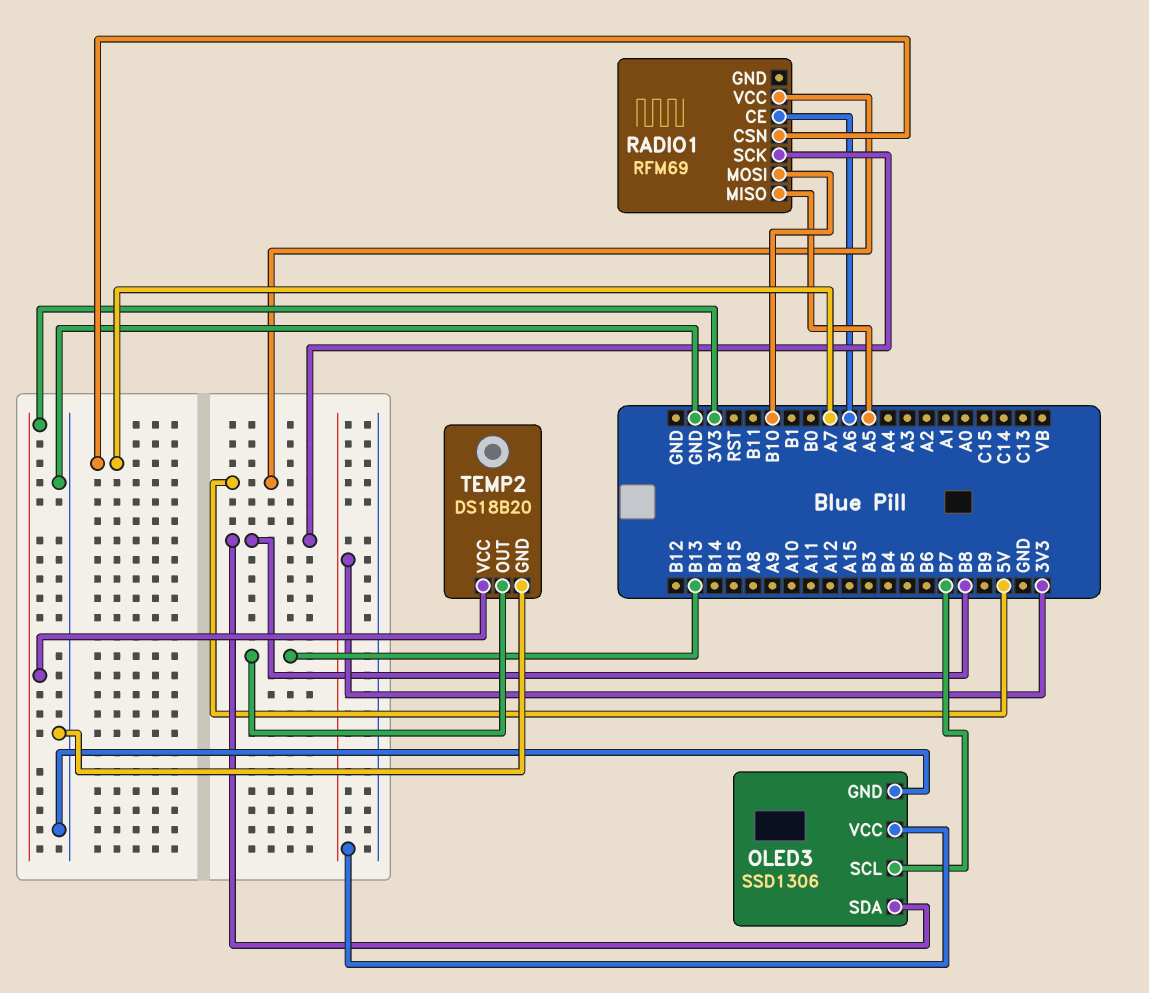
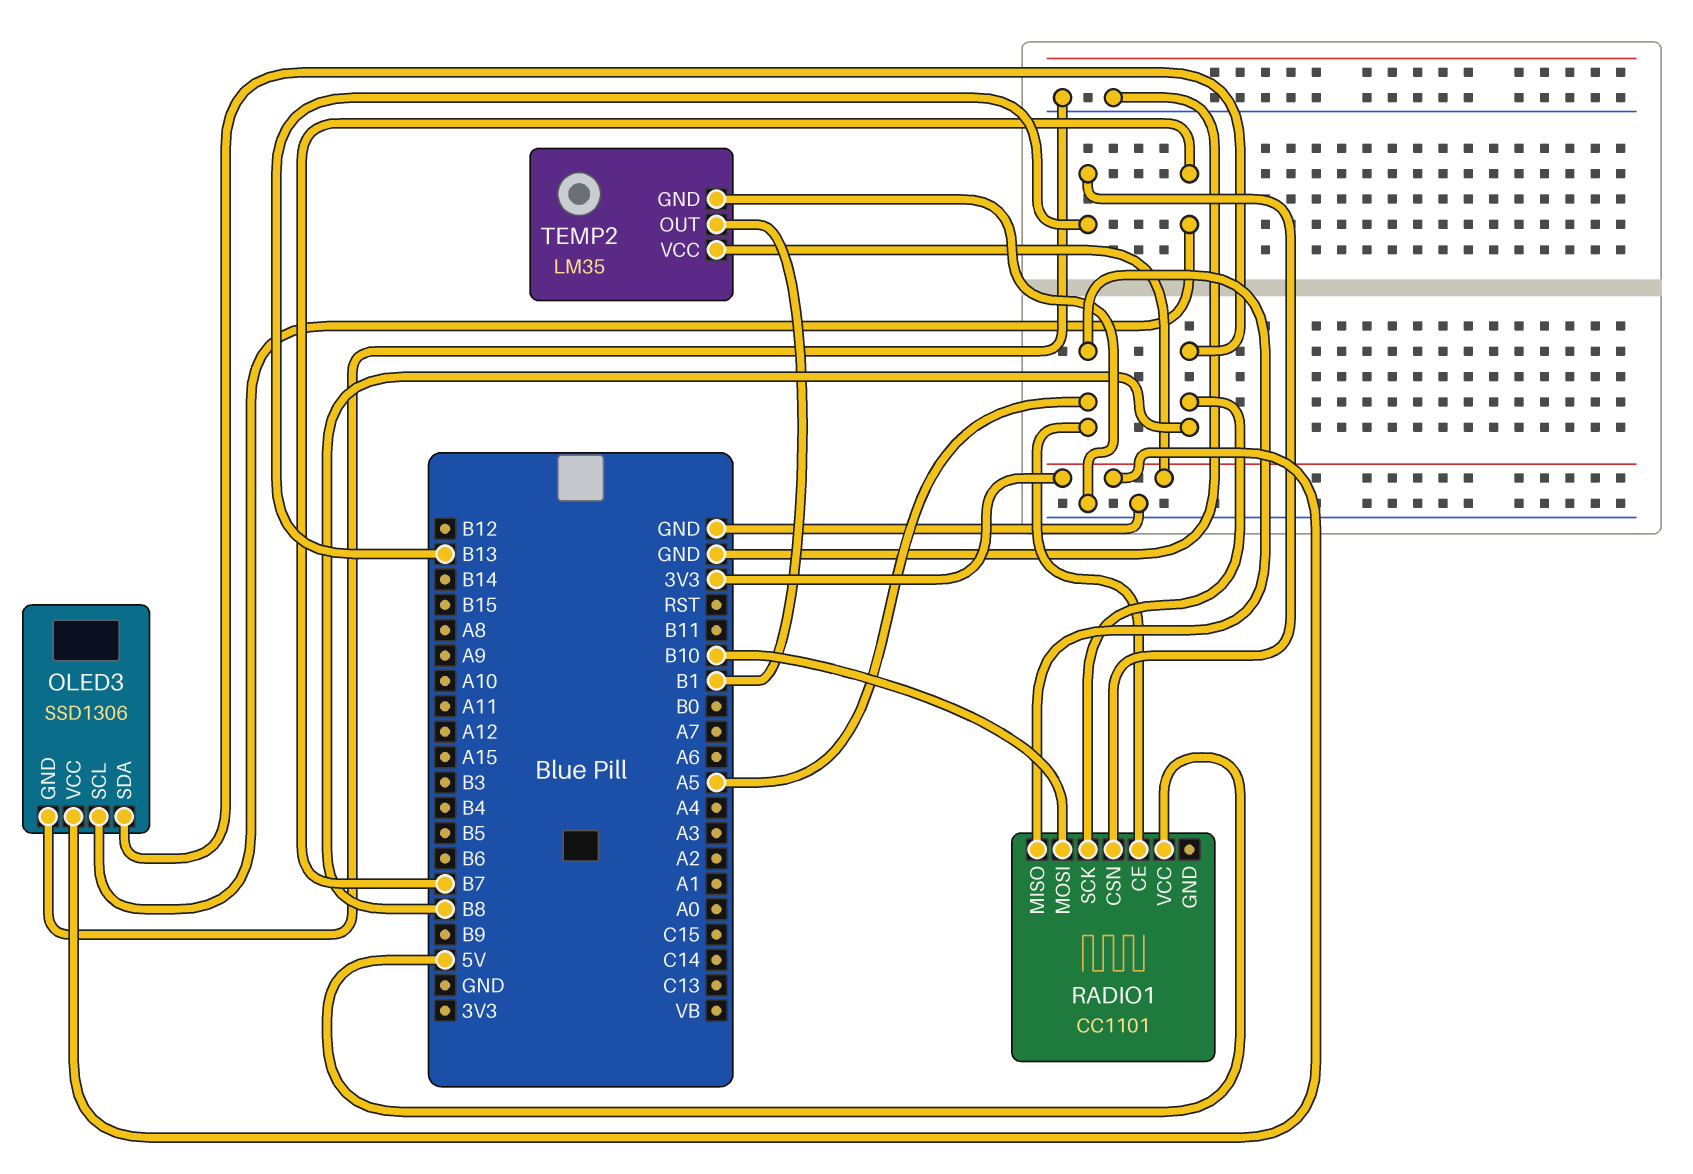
RADIO1: RFM69 -> CC1101
RADIO1 pin CE: A6 -> A5
RADIO1 pin CSN: A7 -> B13
TEMP2: DS18B20 -> LM35
TEMP2 pin OUT: B13 -> B1

